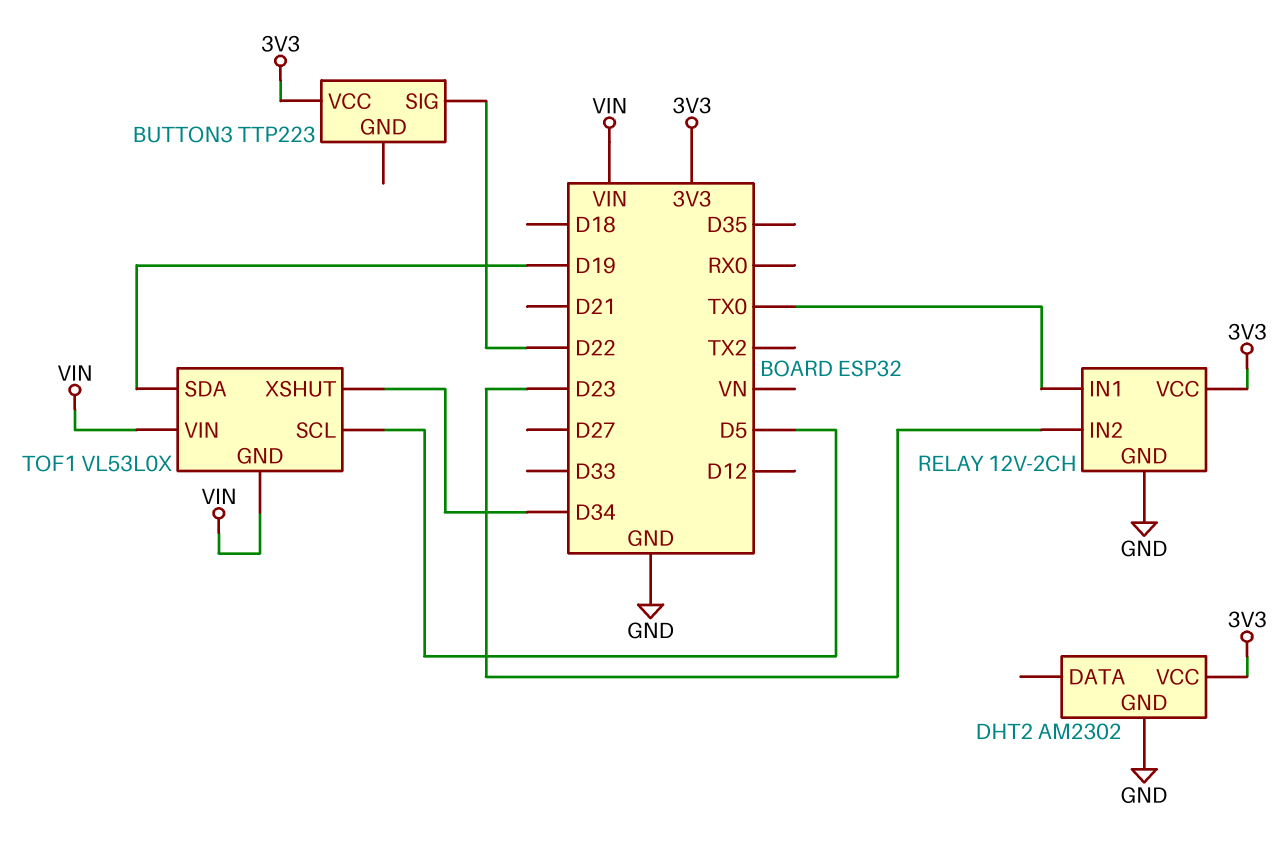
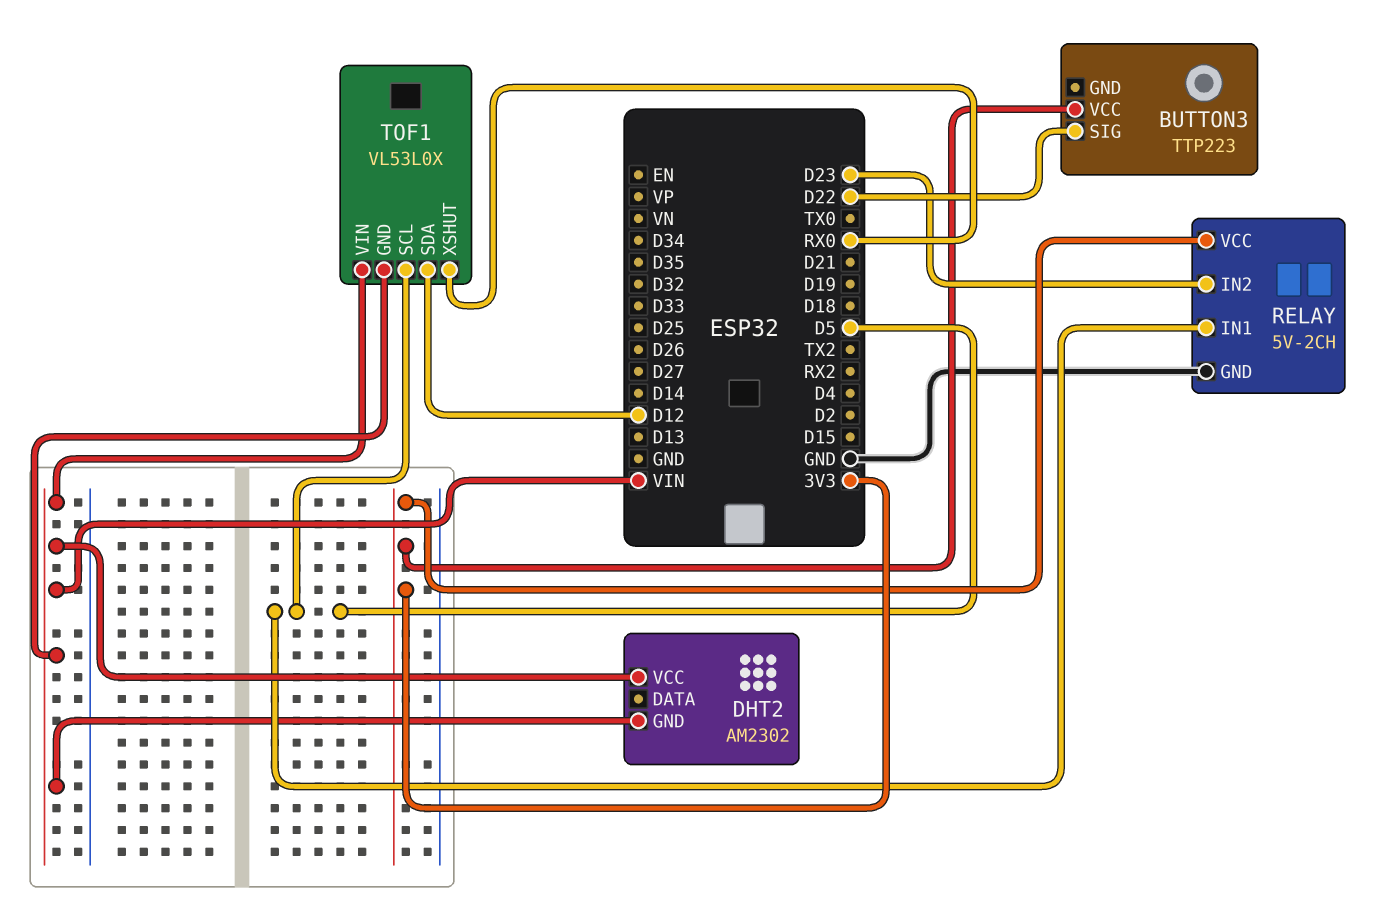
DHT2 pin GND: GND -> VIN
DHT2 pin VCC: 3V3 -> VIN
RELAY: 12V-2CH -> 5V-2CH
RELAY pin IN1: TX0 -> D5
TOF1 pin SDA: D19 -> D12
TOF1 pin XSHUT: D34 -> RX0

